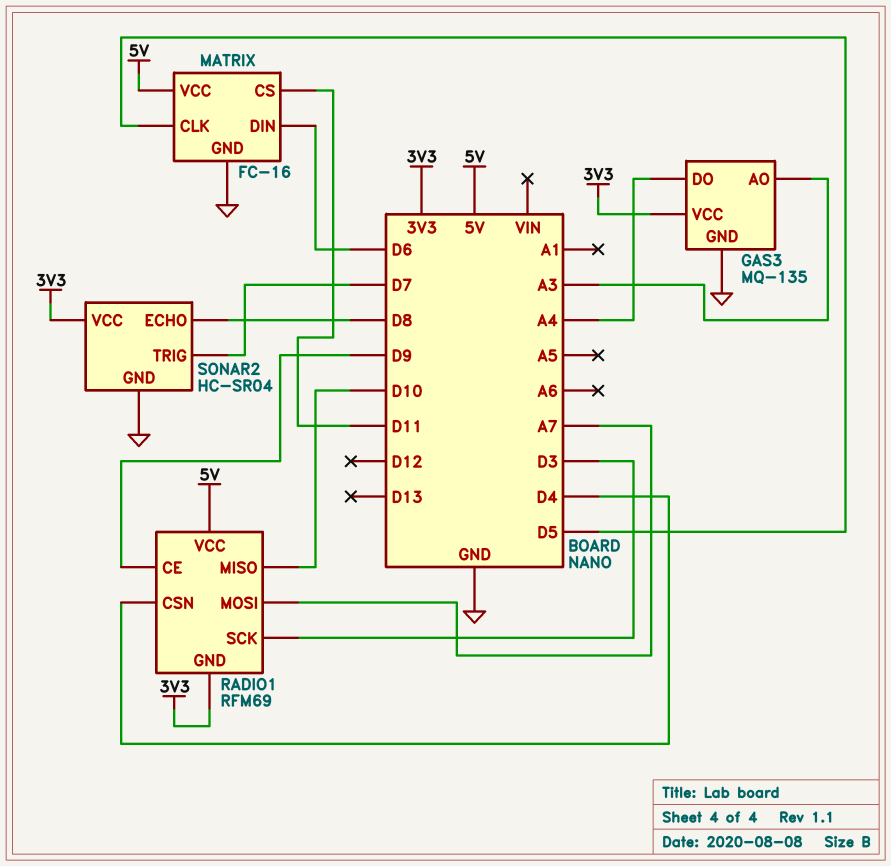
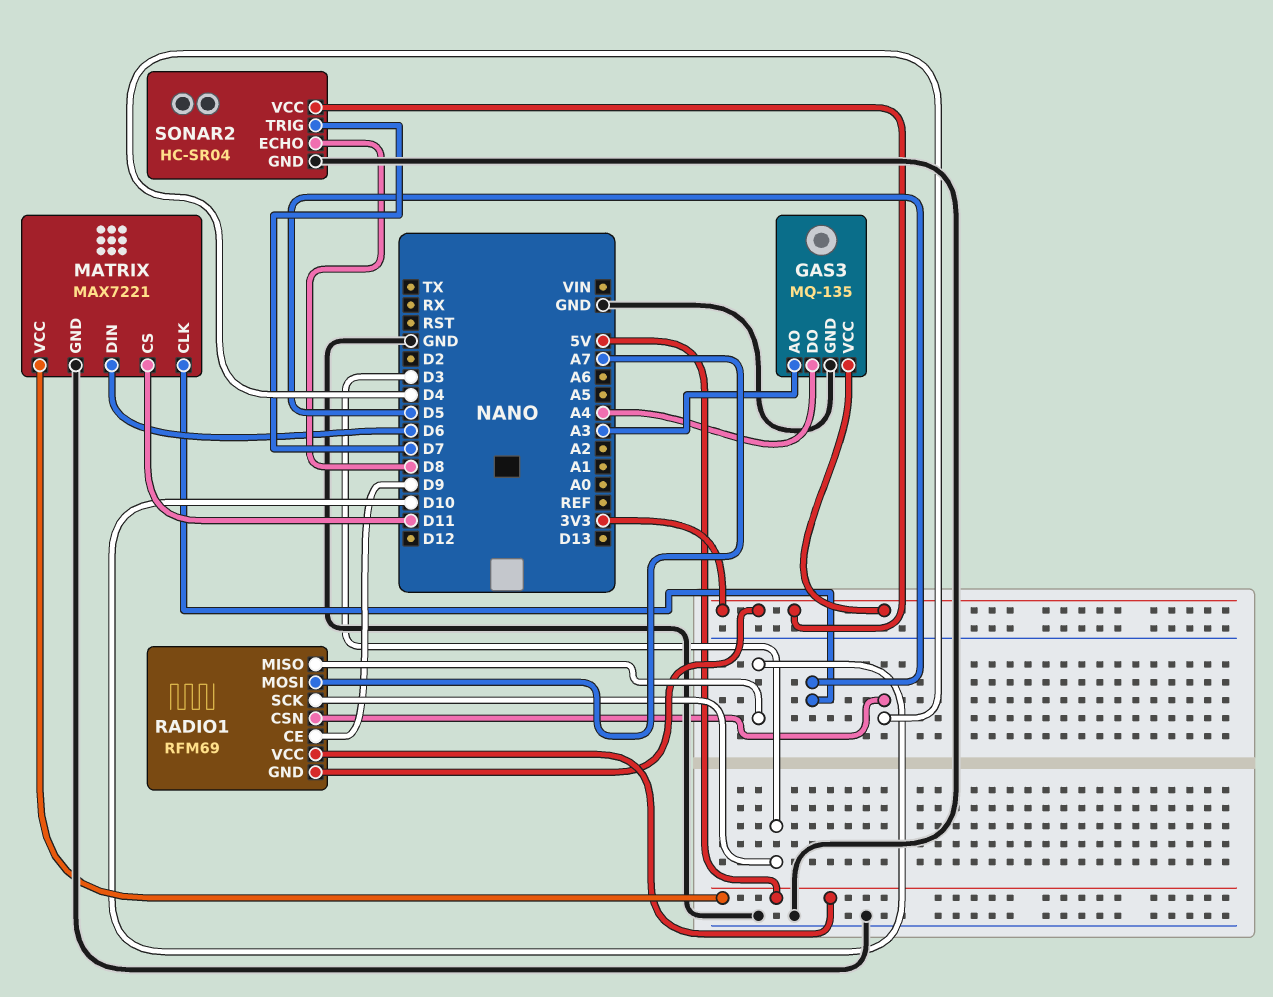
MATRIX: FC-16 -> MAX7221

